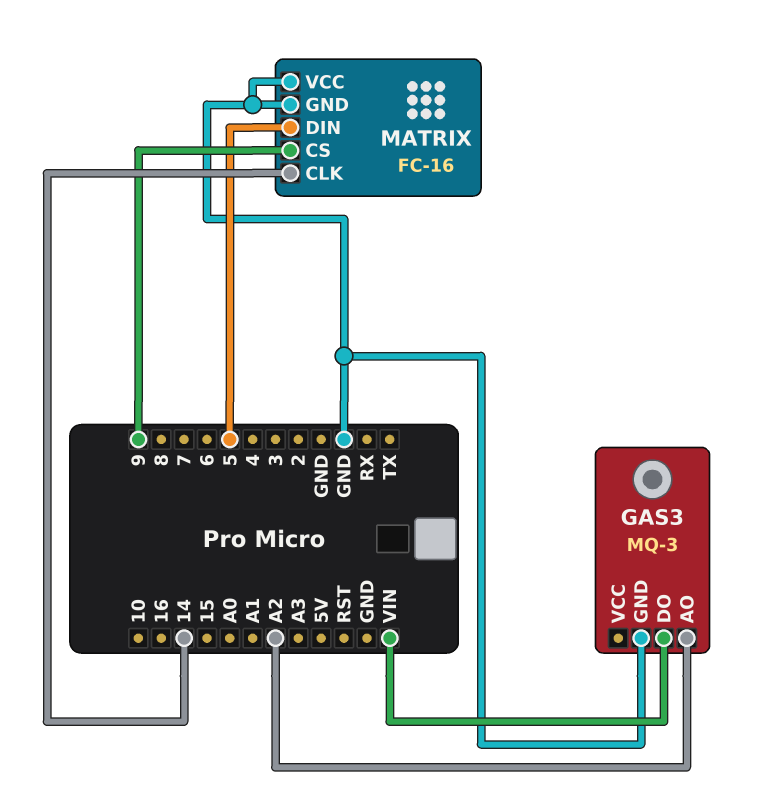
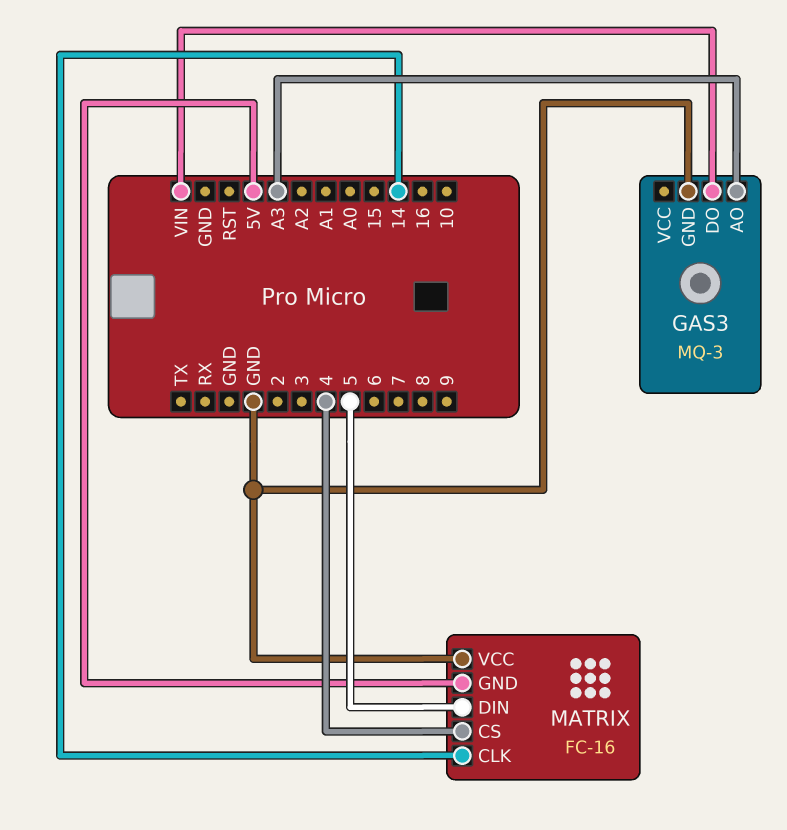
GAS3 pin AO: A2 -> A3
MATRIX pin CS: 9 -> 4
MATRIX pin GND: GND -> 5V

